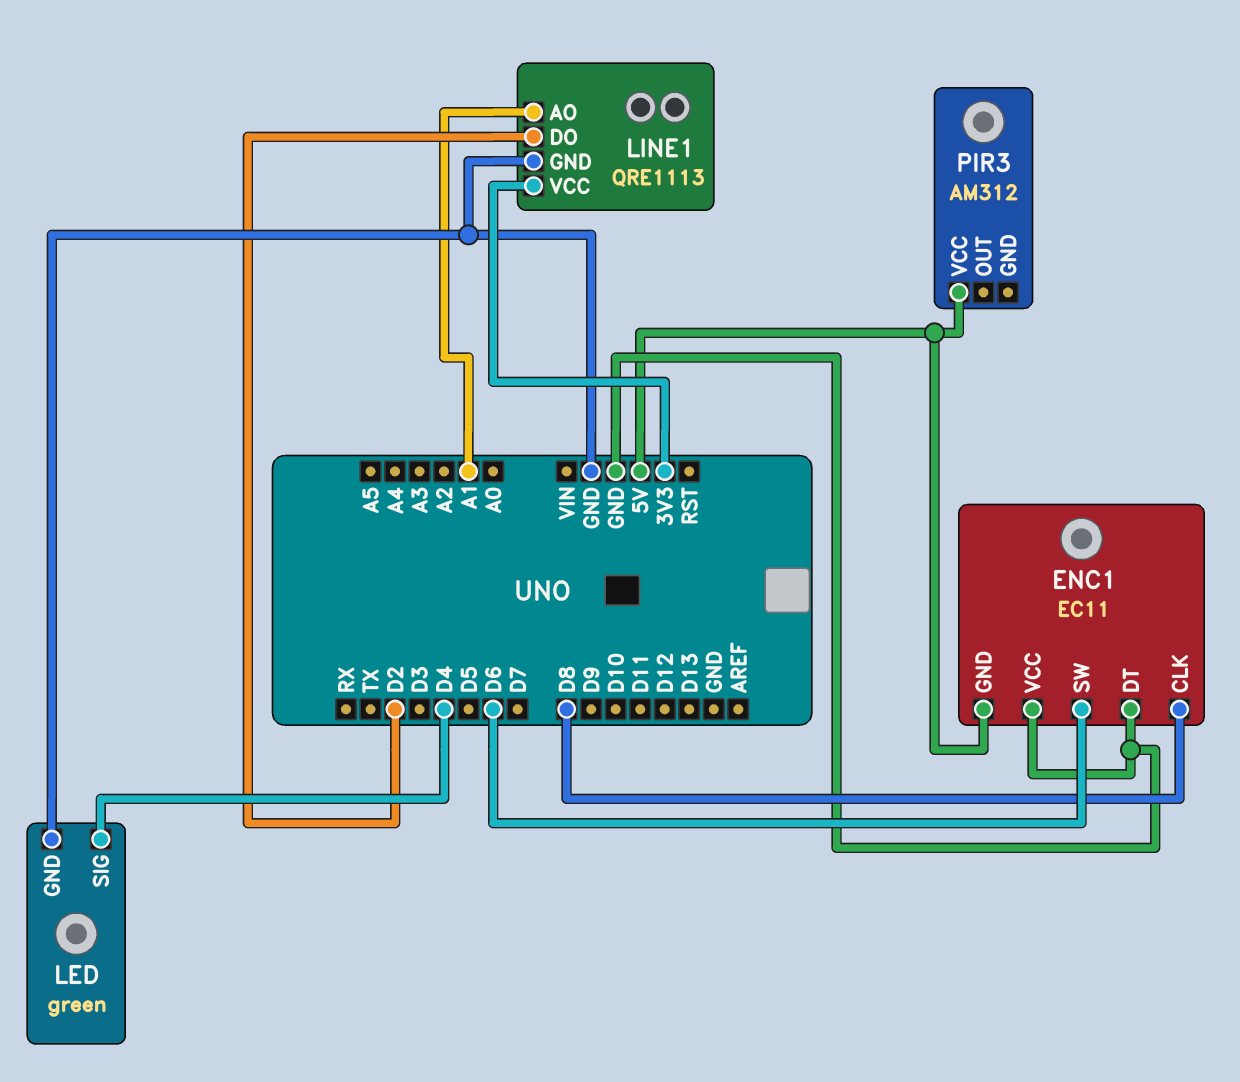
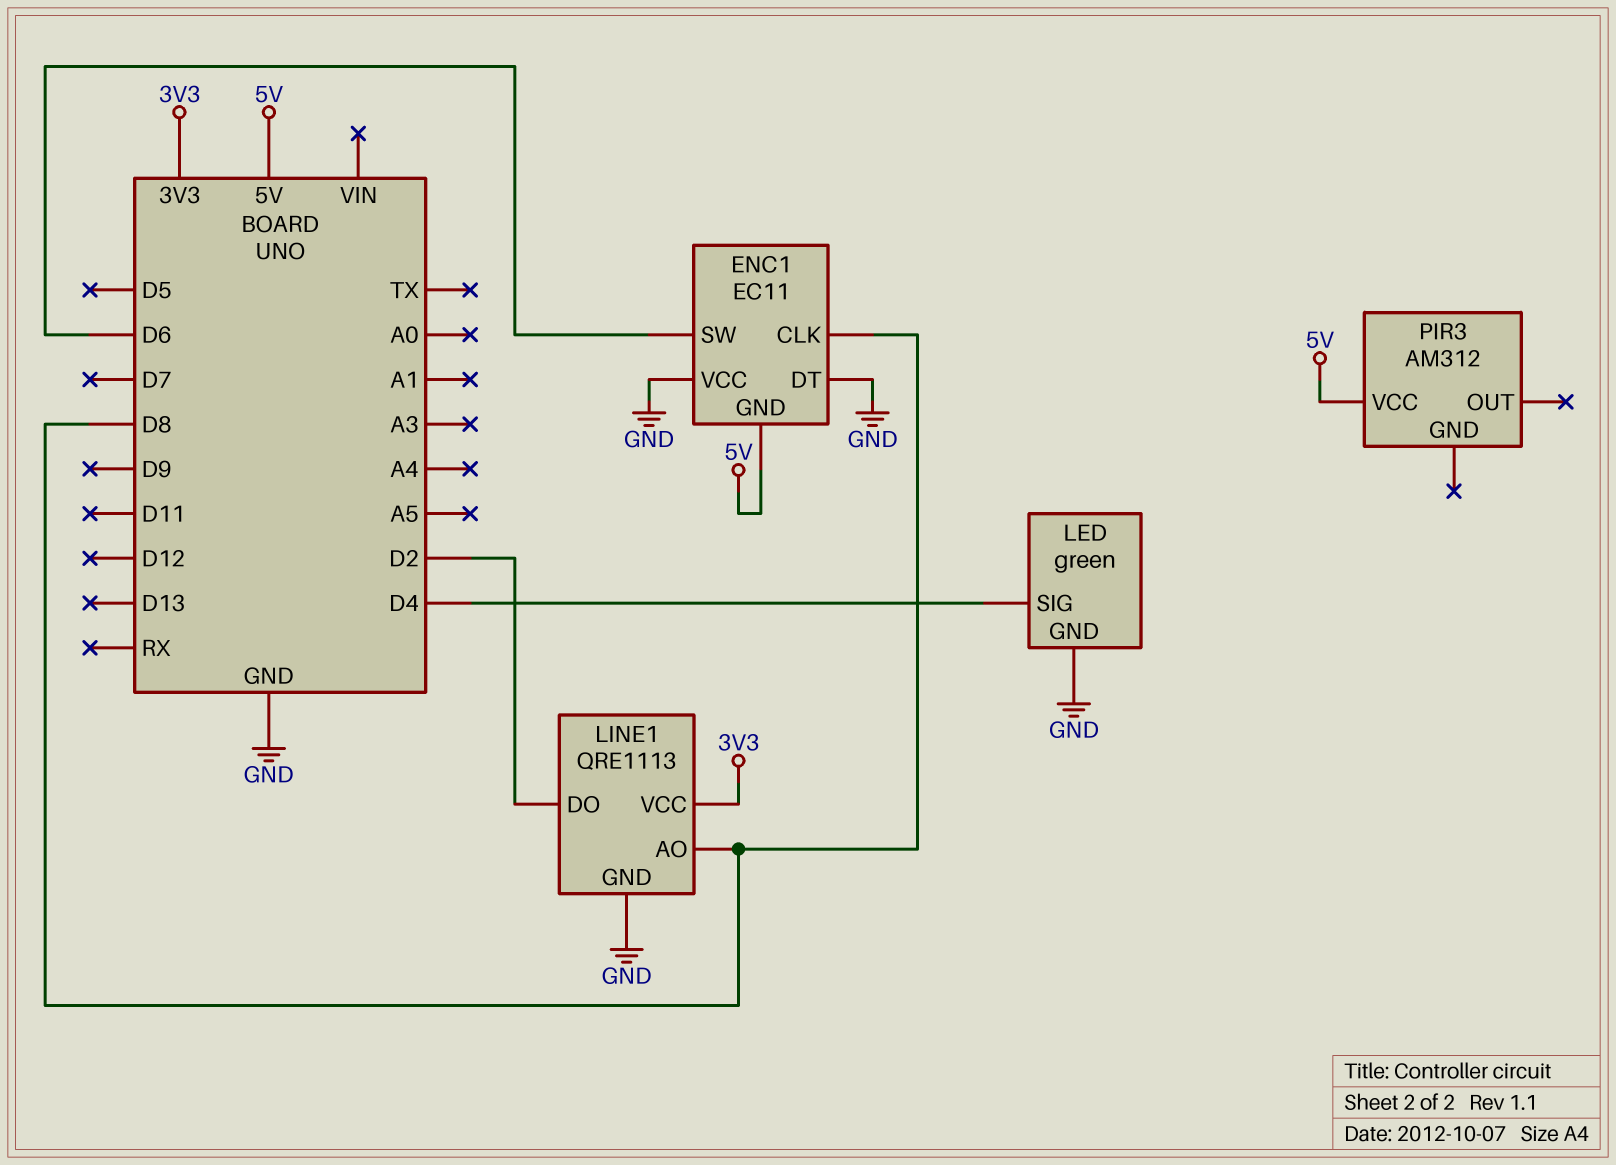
LINE1 pin AO: A1 -> D8

